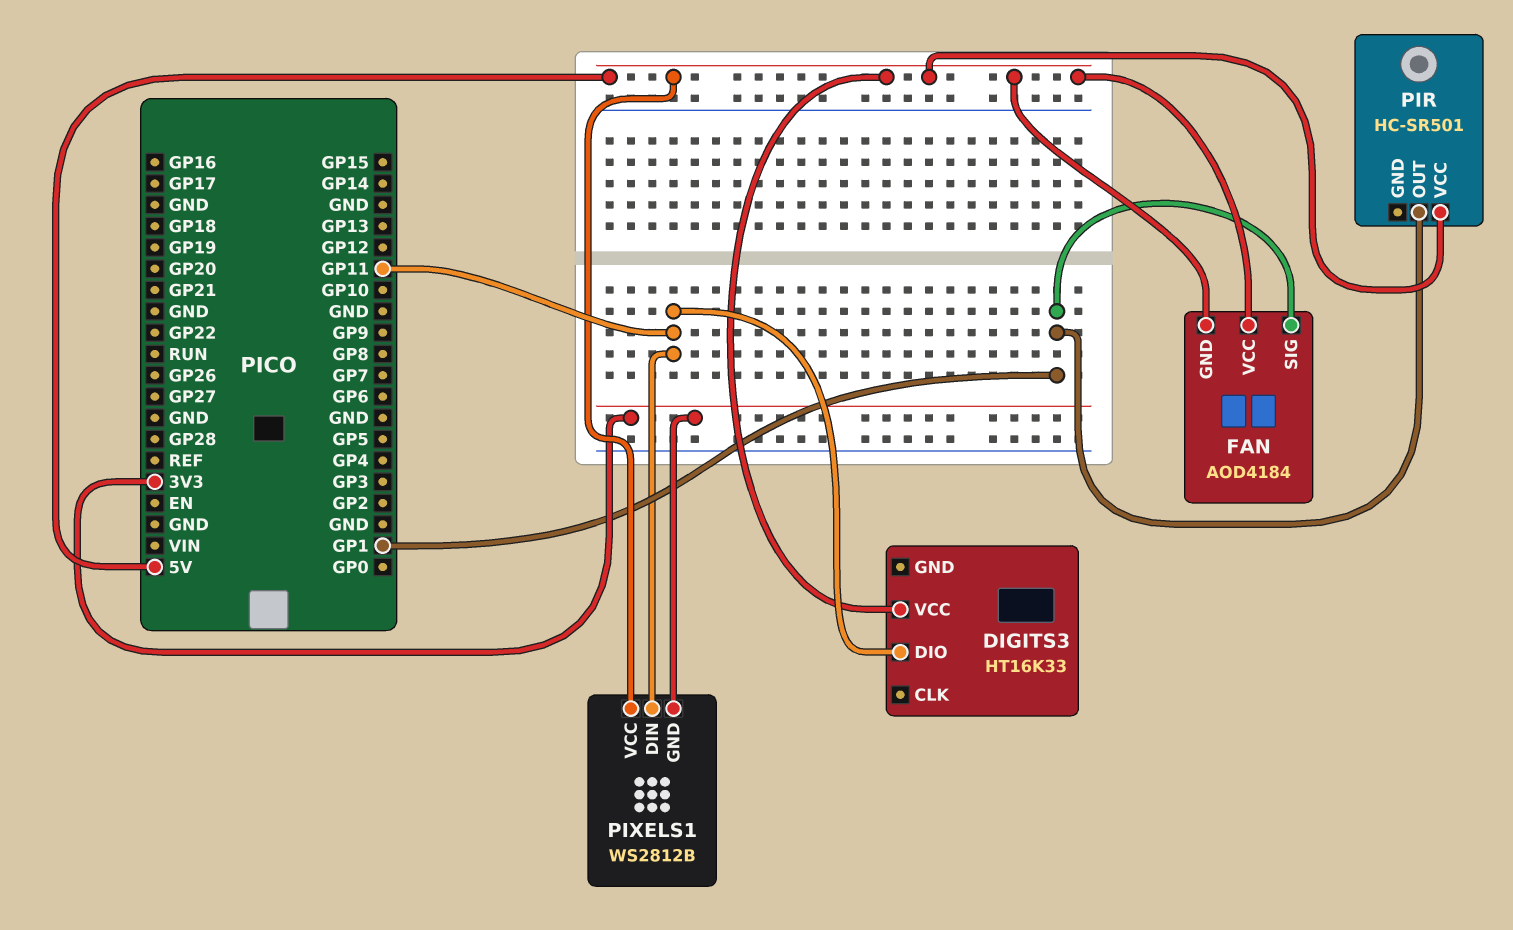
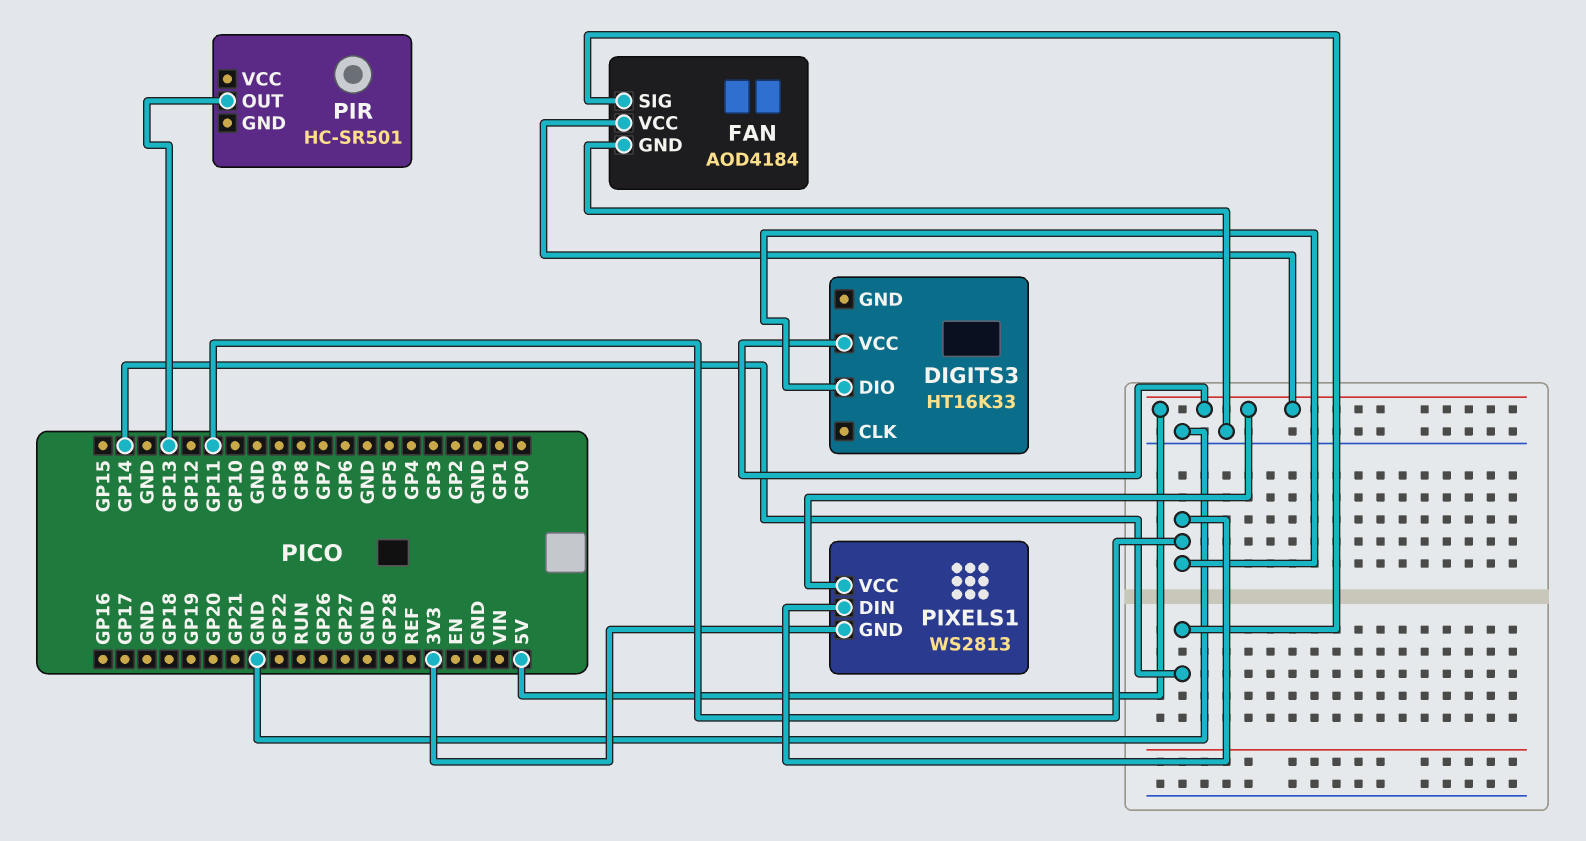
FAN pin GND: 5V -> GND
FAN pin SIG: GP1 -> GP14
PIR pin OUT: GP1 -> GP13
PIR pin VCC: 5V -> none
PIXELS1: WS2812B -> WS2813

